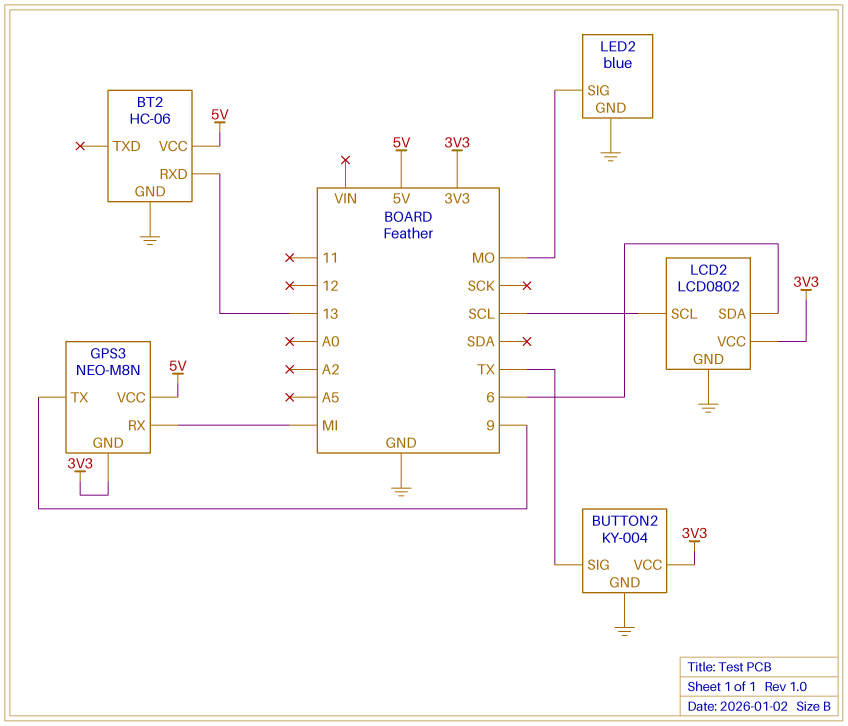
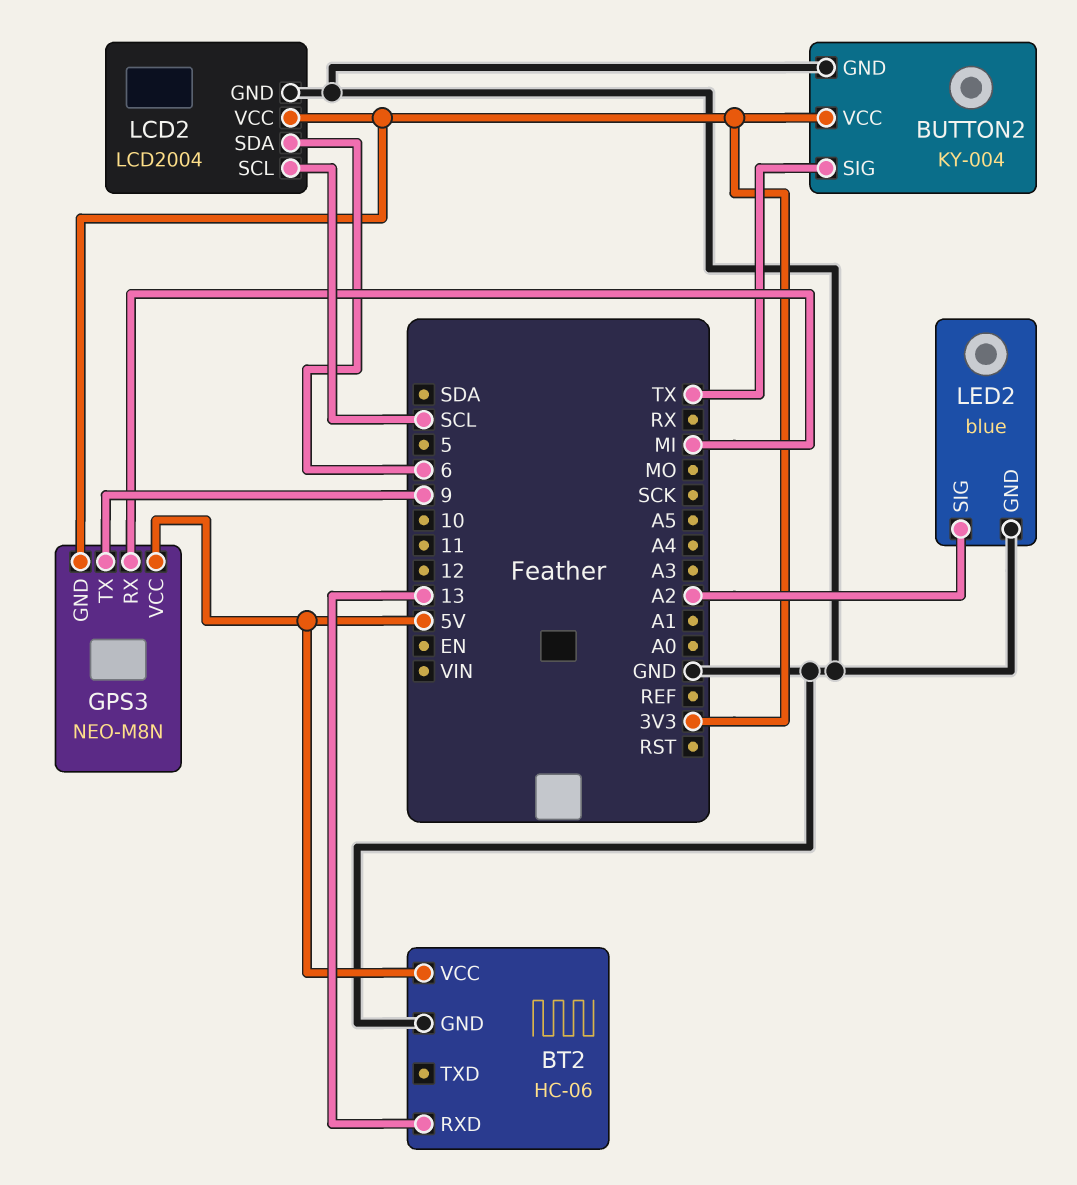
LCD2: LCD0802 -> LCD2004
LED2 pin SIG: MO -> A2

